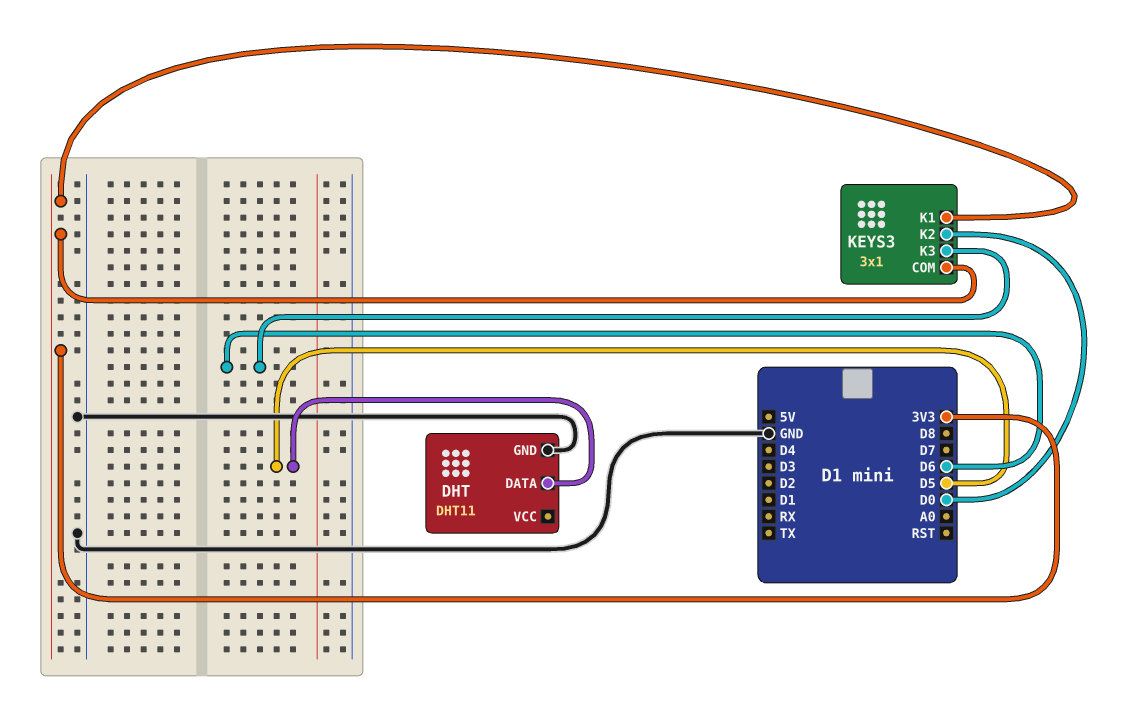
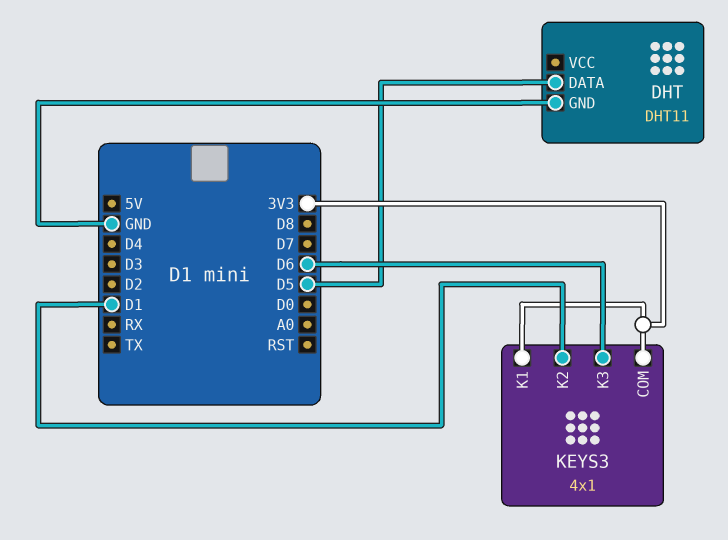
KEYS3: 3x1 -> 4x1
KEYS3 pin K2: D0 -> D1

